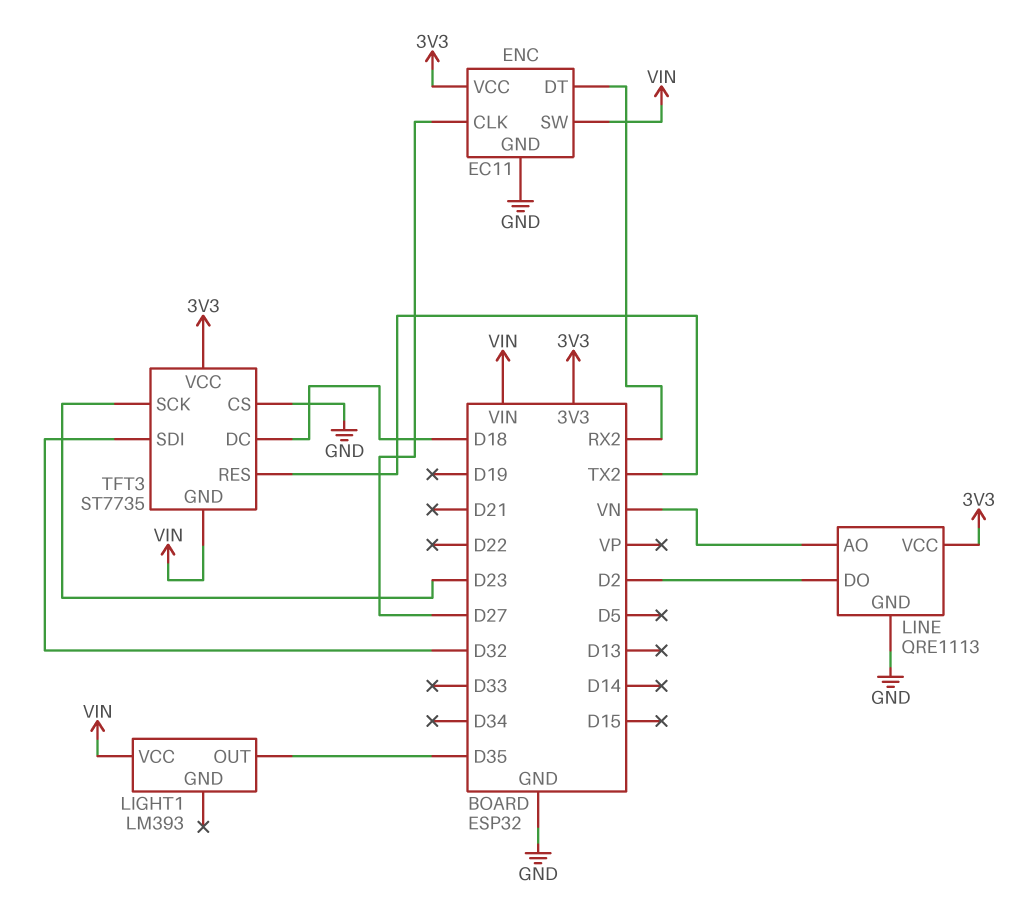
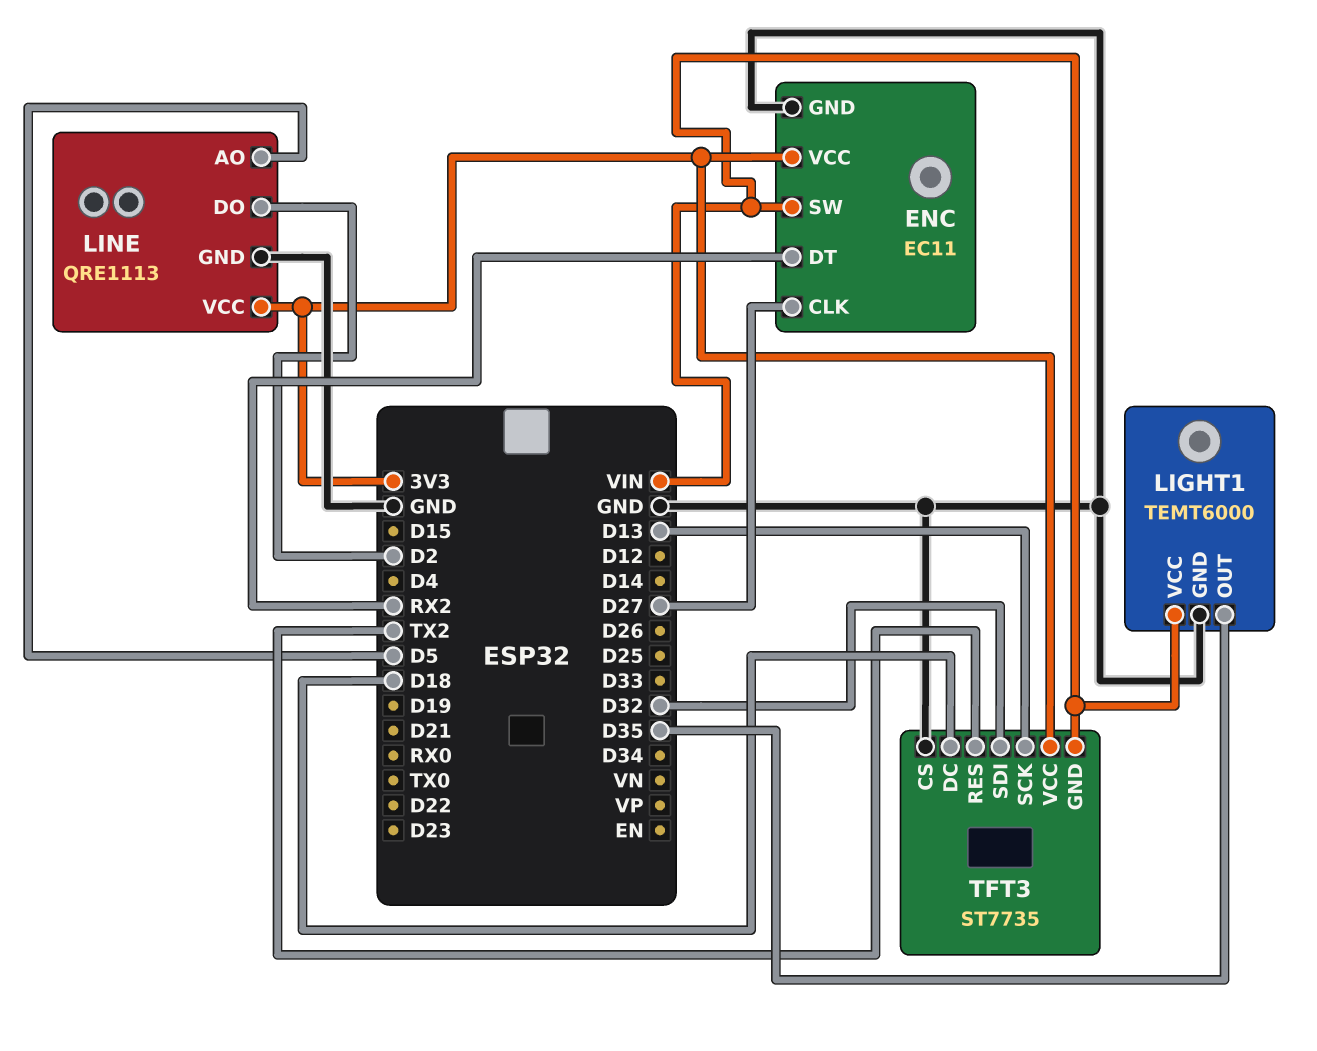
LIGHT1: LM393 -> TEMT6000
LIGHT1 pin GND: none -> GND
LINE pin AO: VN -> D5
TFT3 pin SCK: D23 -> D13

